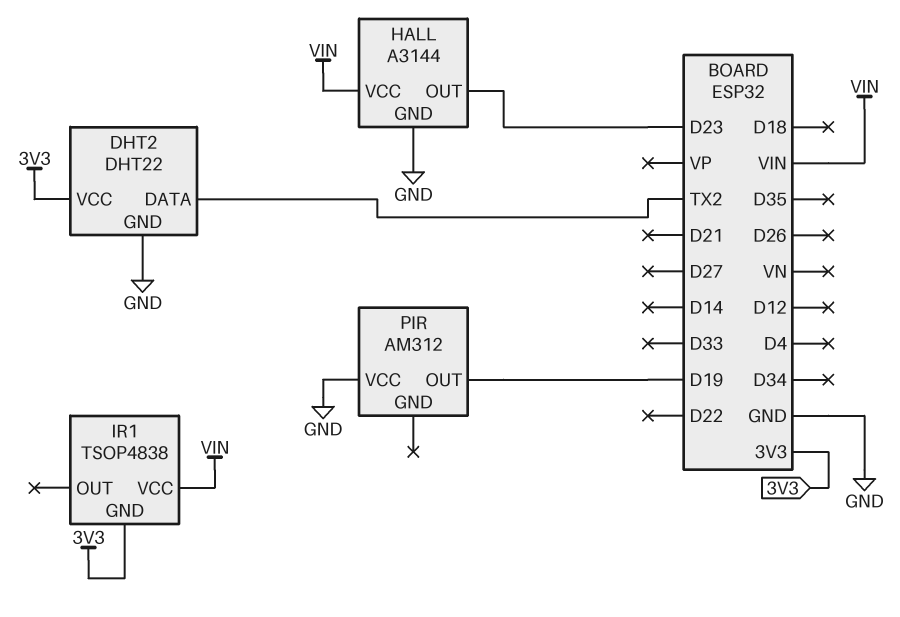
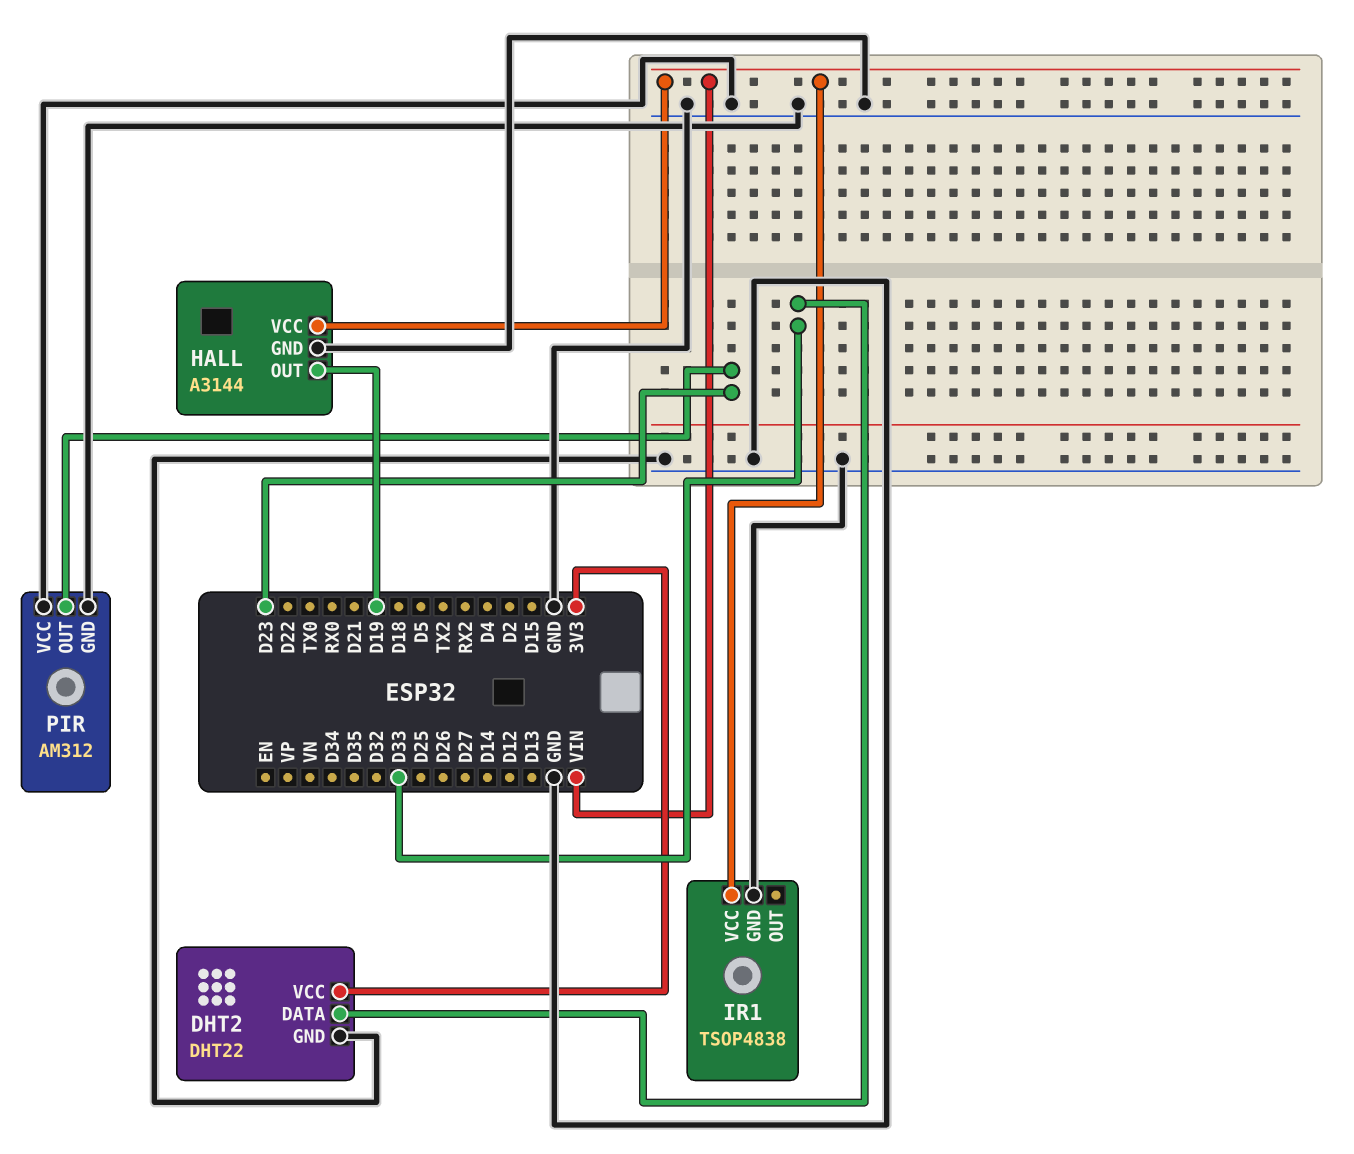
DHT2 pin DATA: TX2 -> D33
HALL pin OUT: D23 -> D19
IR1 pin GND: 3V3 -> GND
PIR pin GND: none -> GND
PIR pin OUT: D19 -> D23

